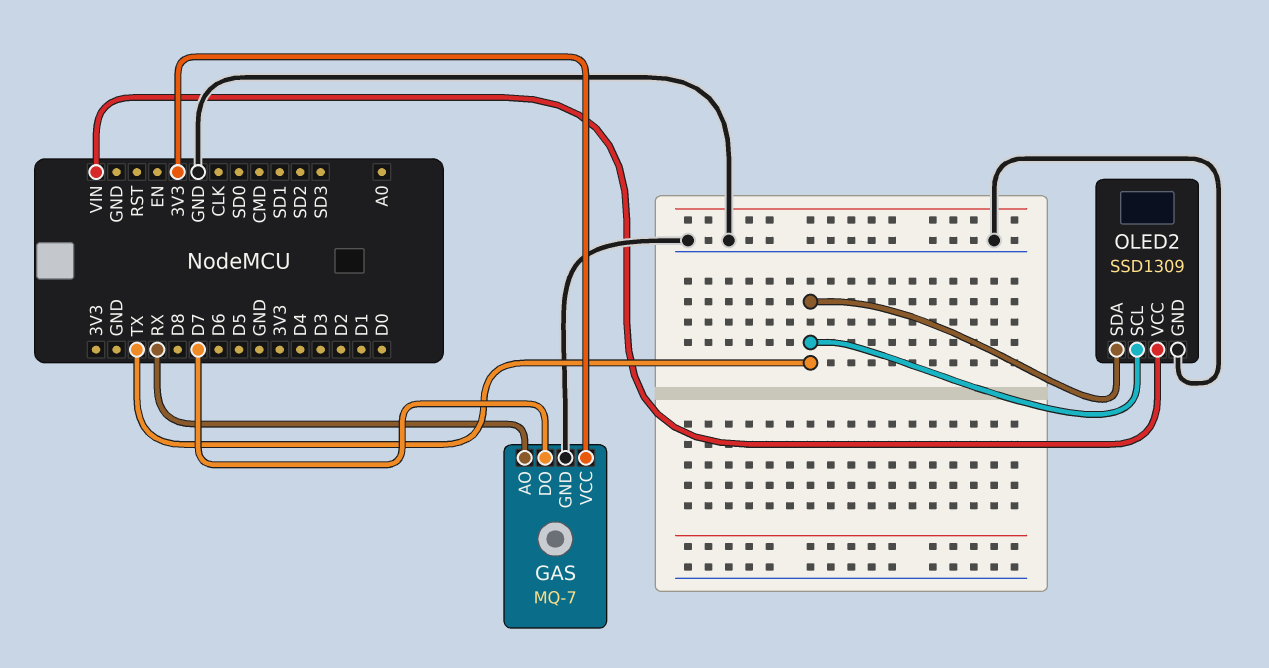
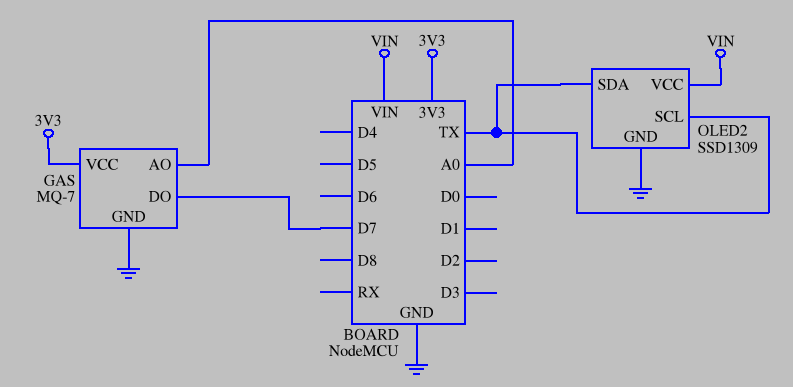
GAS pin AO: RX -> A0

